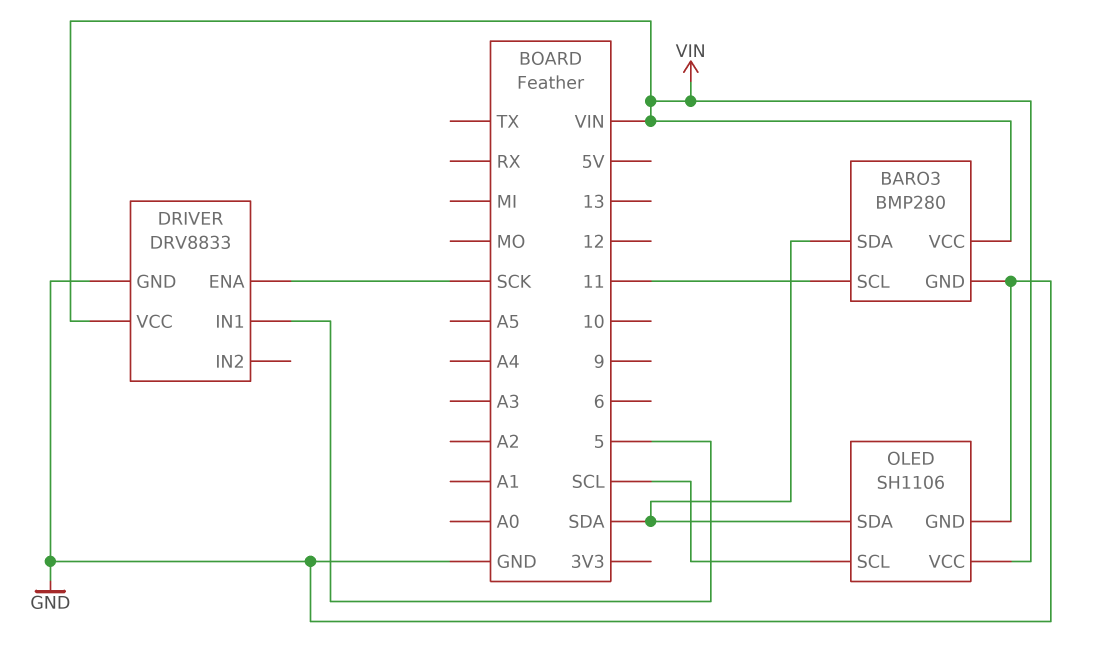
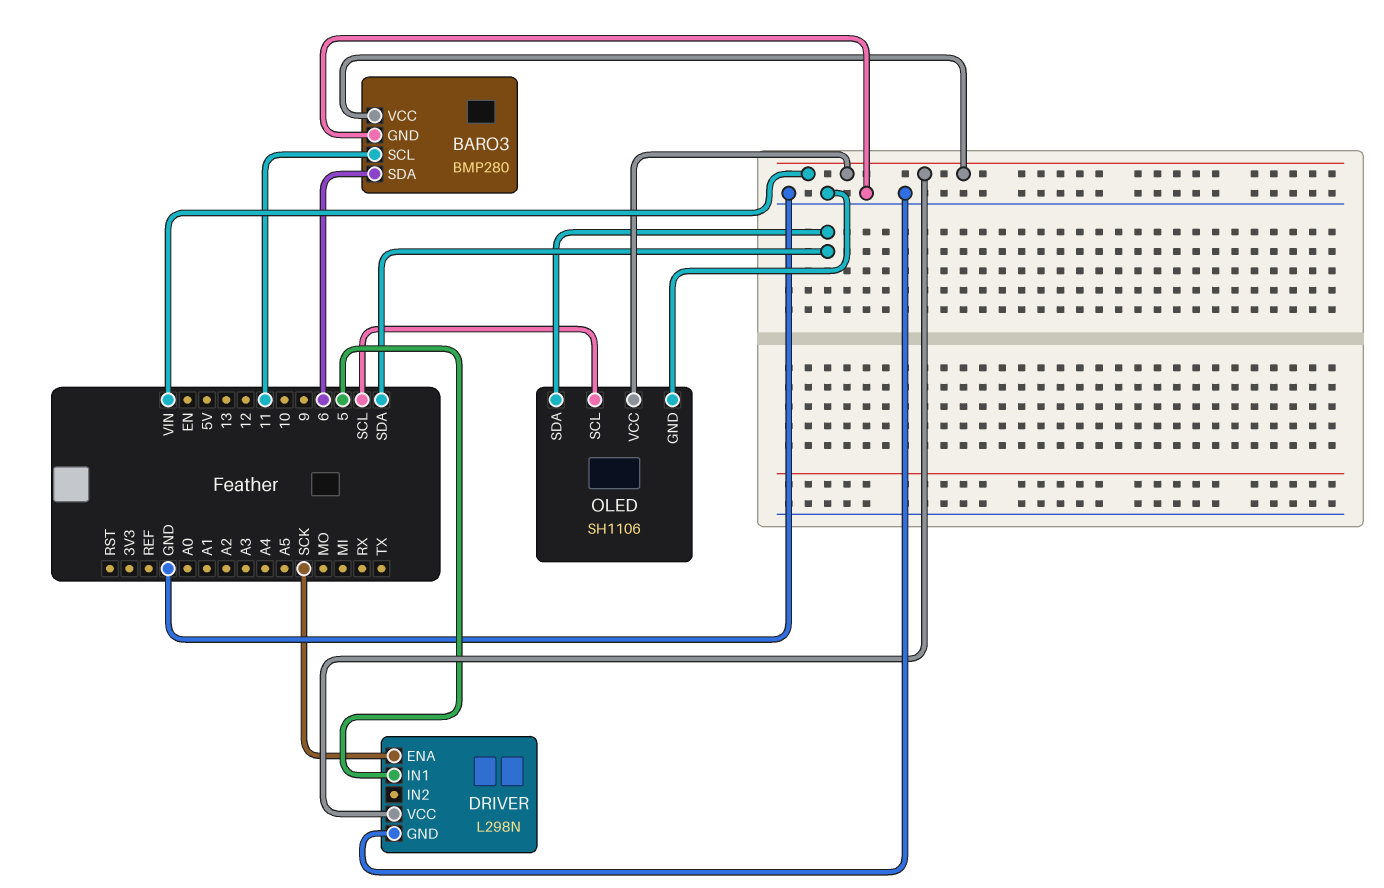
BARO3 pin SDA: SDA -> 6
DRIVER: DRV8833 -> L298N

